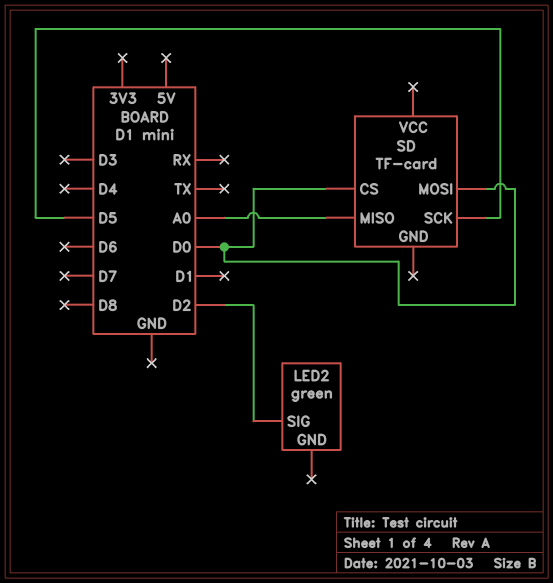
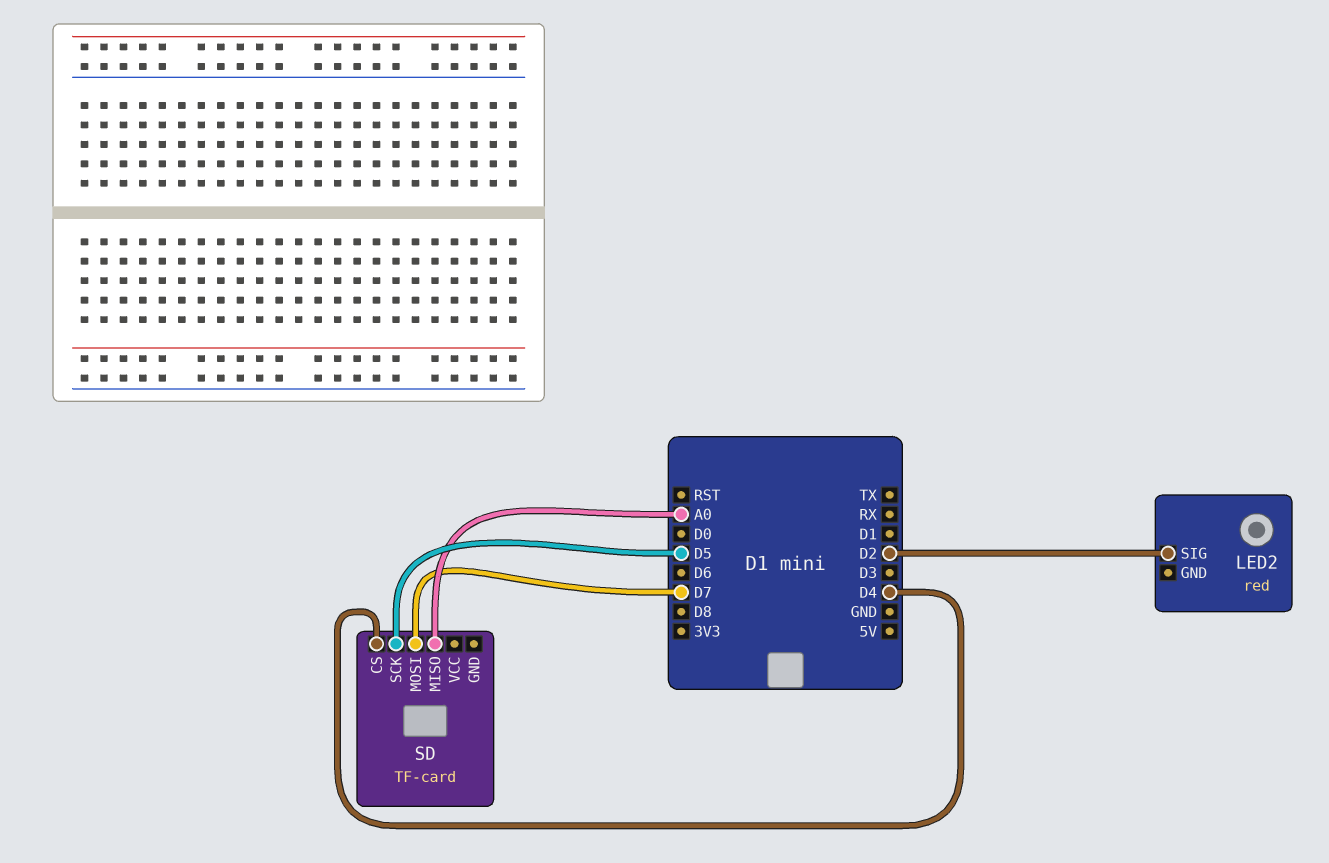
LED2: green -> red
SD pin CS: D0 -> D4
SD pin MOSI: D0 -> D7

